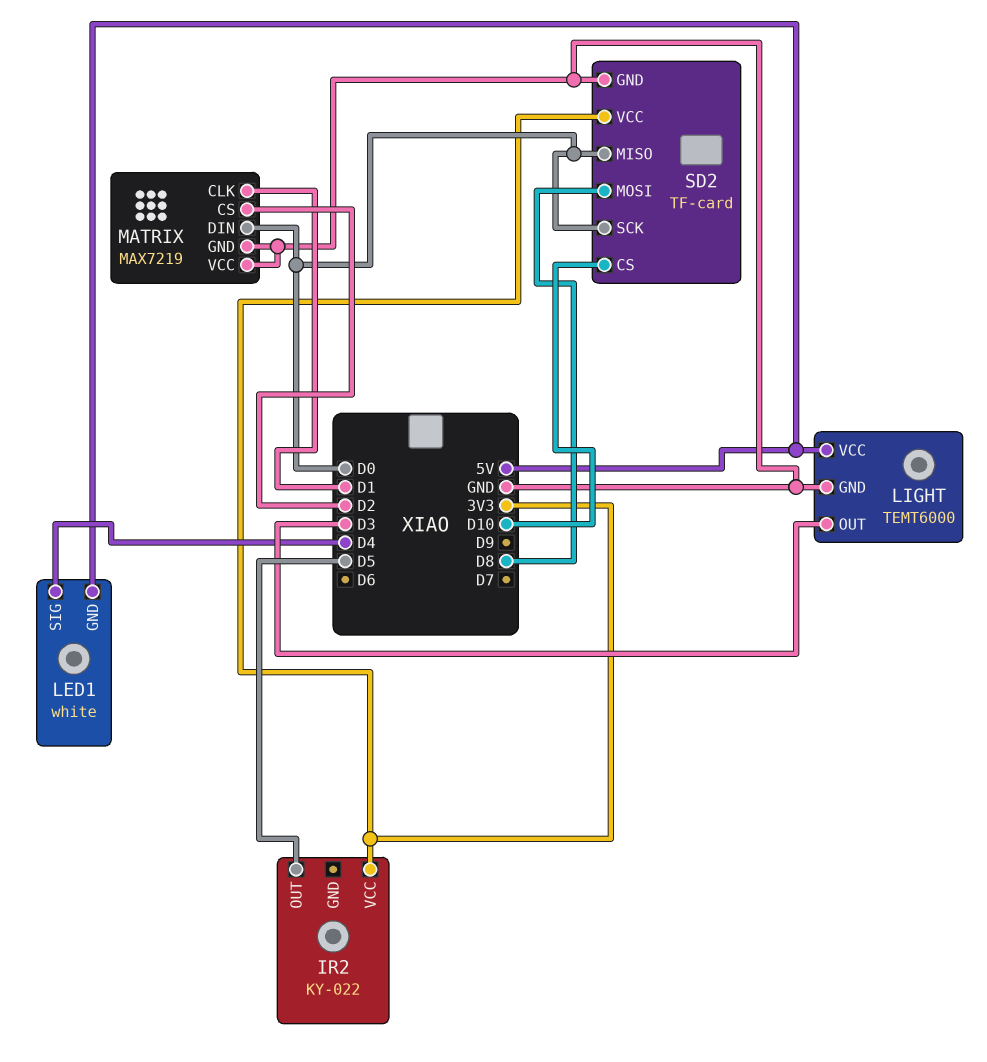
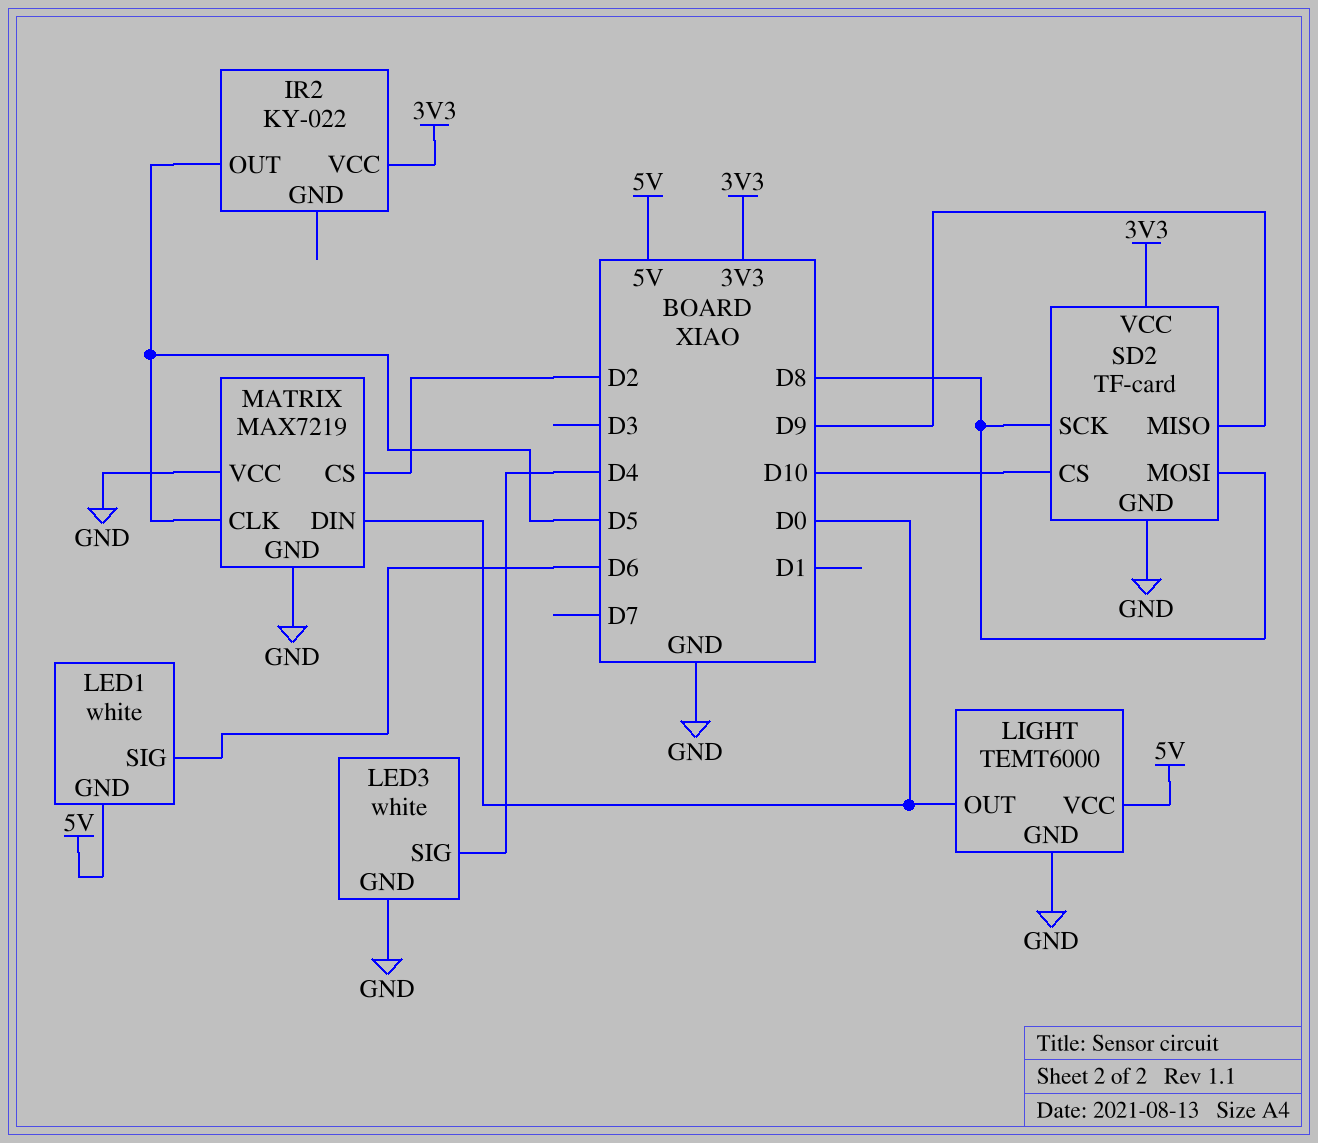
LED1 pin SIG: D4 -> D6
LED3: none -> white
LED3 pin GND: none -> GND
LED3 pin SIG: none -> D4
LIGHT pin OUT: D3 -> D0
MATRIX pin CLK: D1 -> D5
SD2 pin MISO: D0 -> D9
SD2 pin SCK: D0 -> D8

